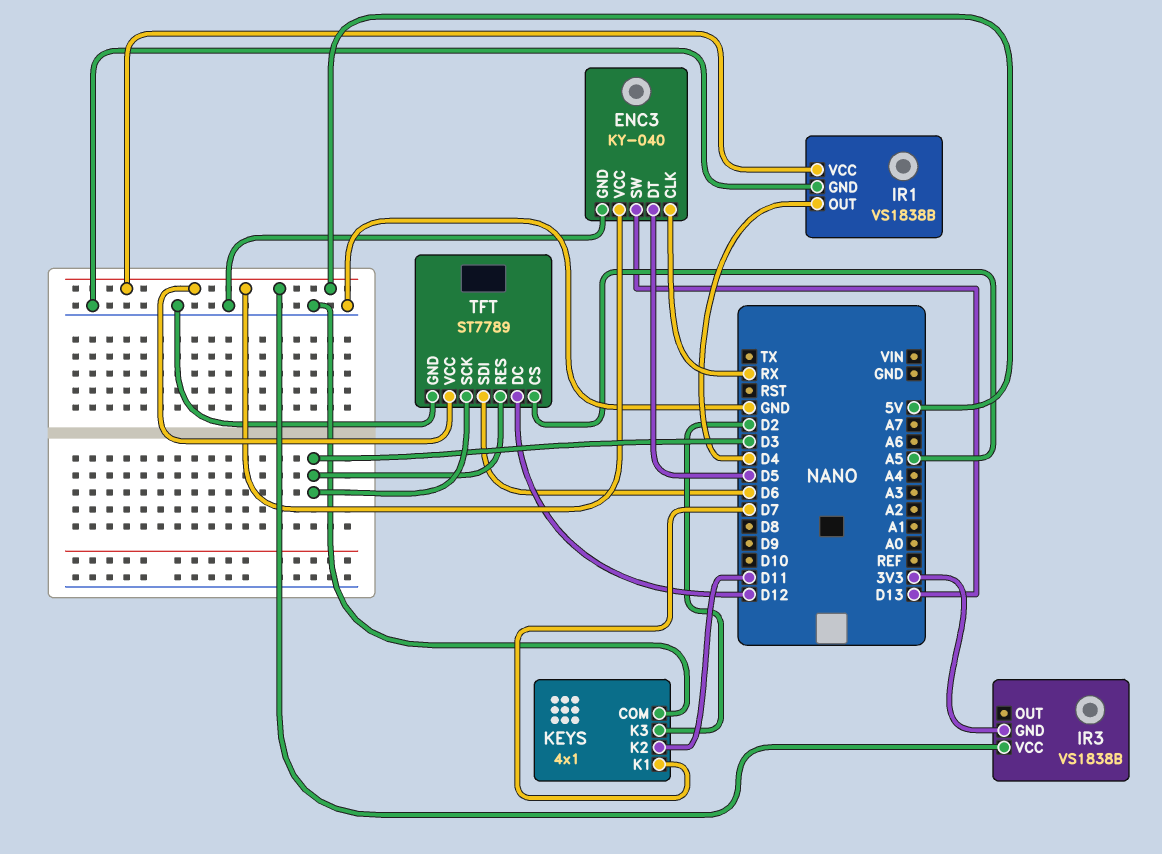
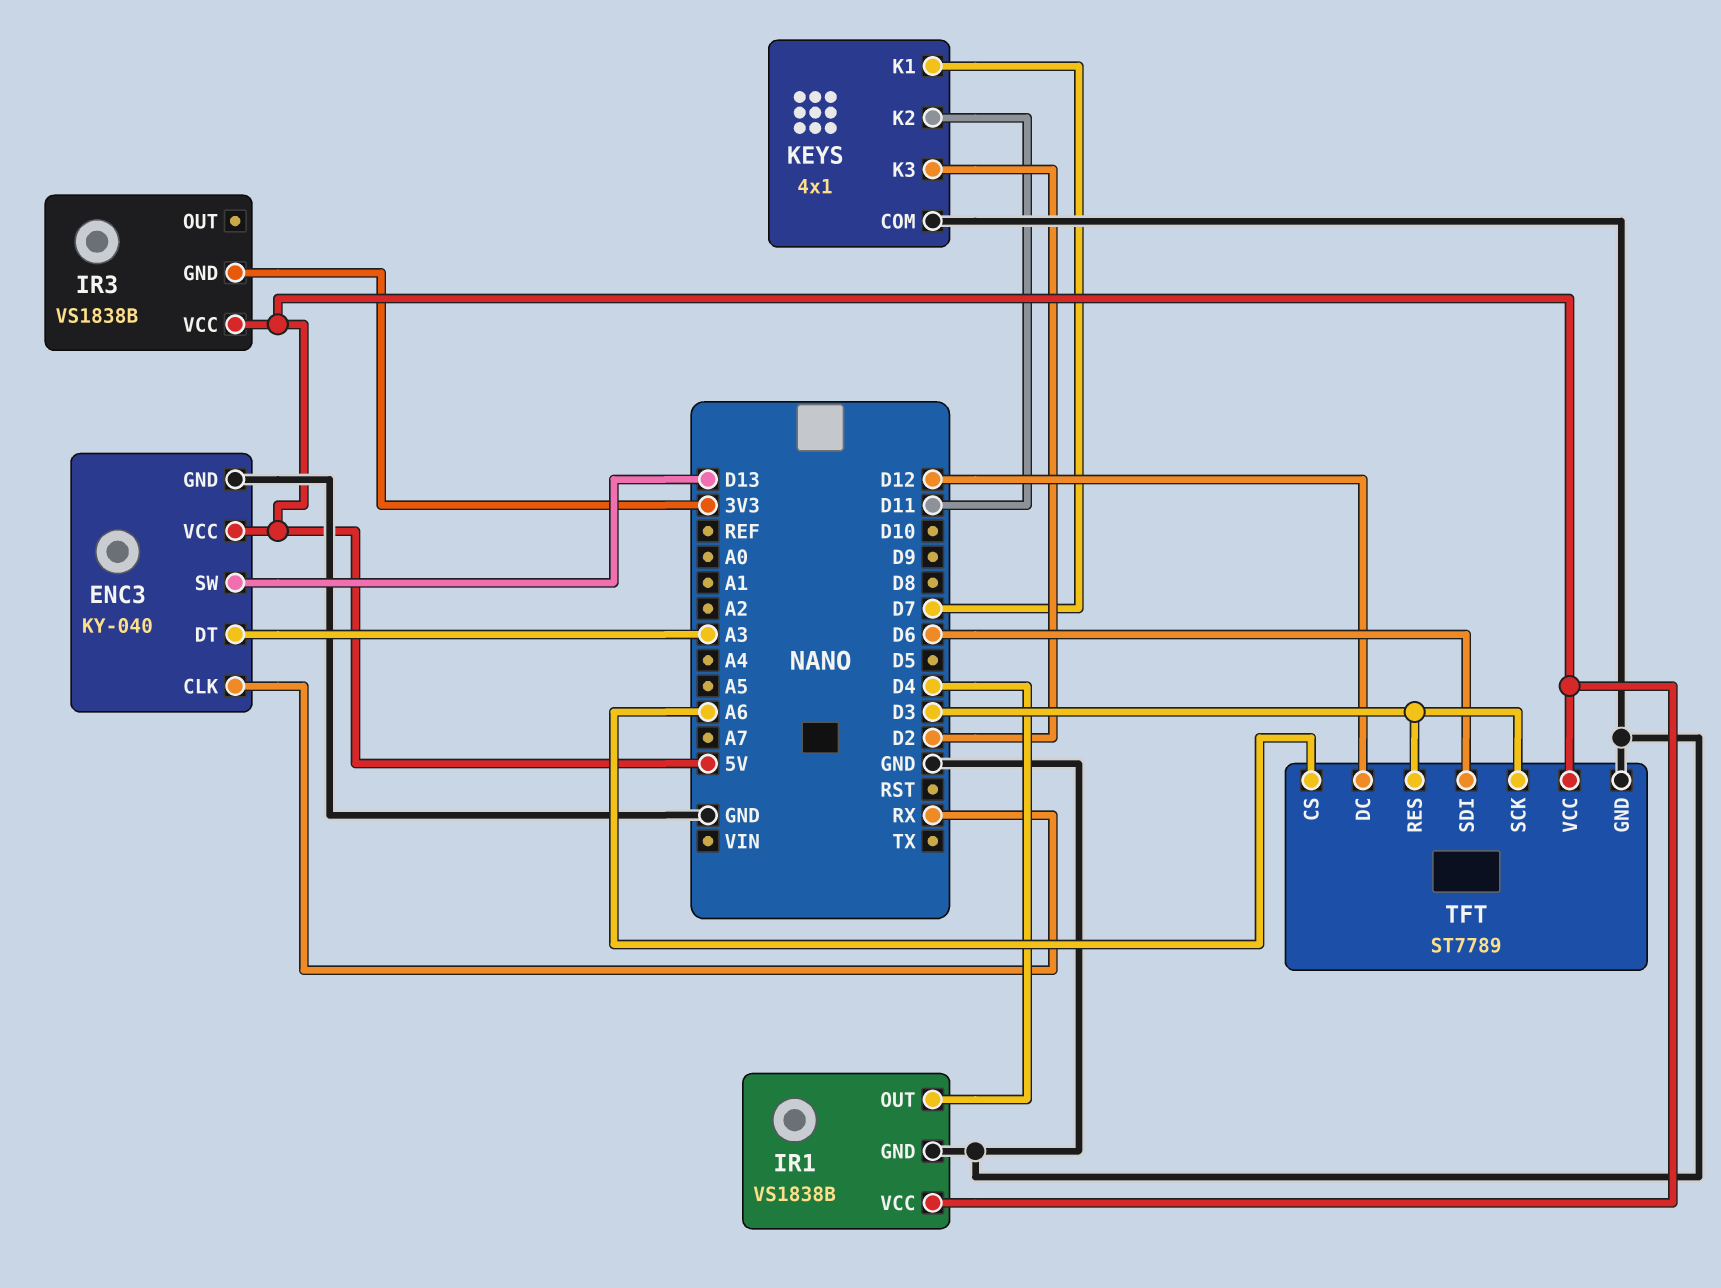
ENC3 pin DT: D5 -> A3
TFT pin CS: A5 -> A6

